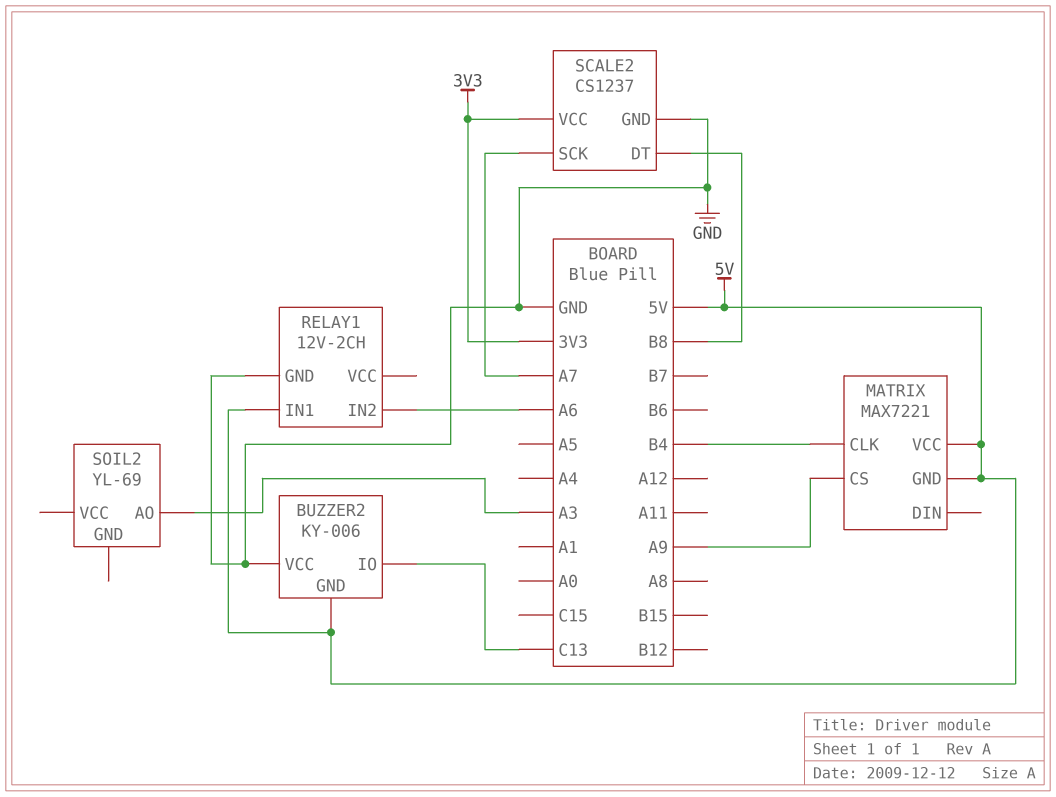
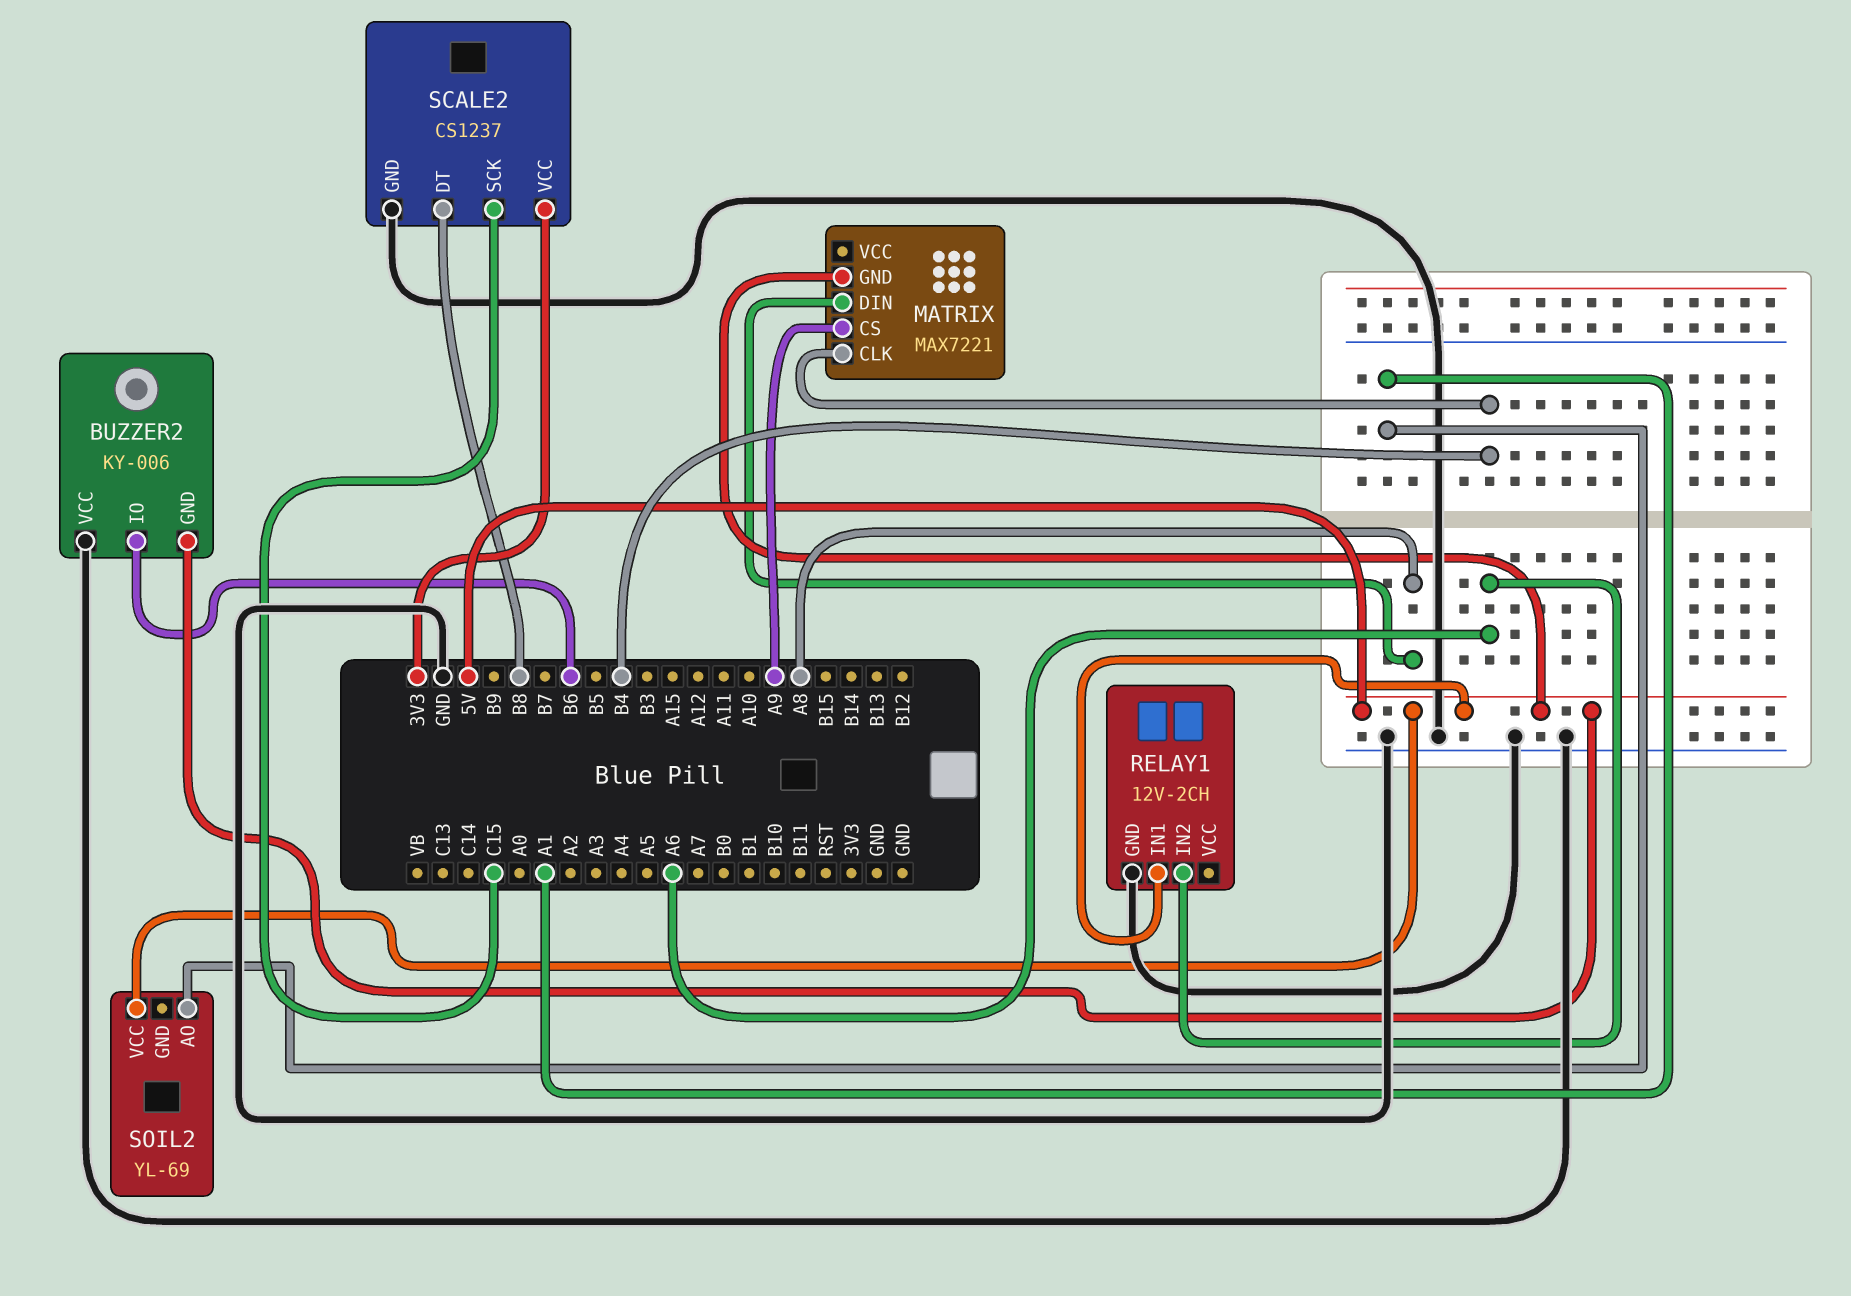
BUZZER2 pin IO: C13 -> B6
MATRIX pin DIN: none -> A8
MATRIX pin VCC: 5V -> none
SCALE2 pin SCK: A7 -> C15
SOIL2 pin AO: A3 -> A1
SOIL2 pin VCC: none -> 5V

